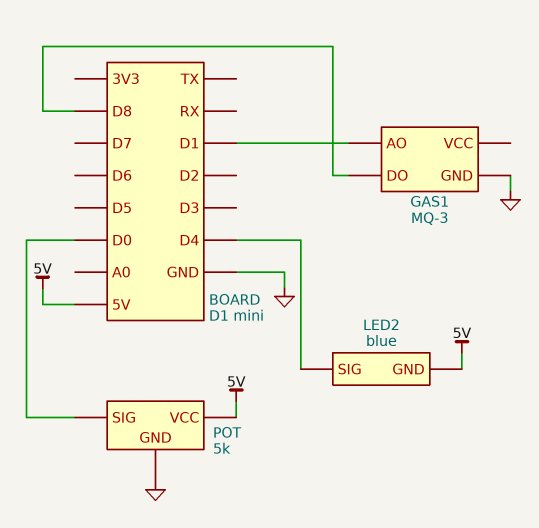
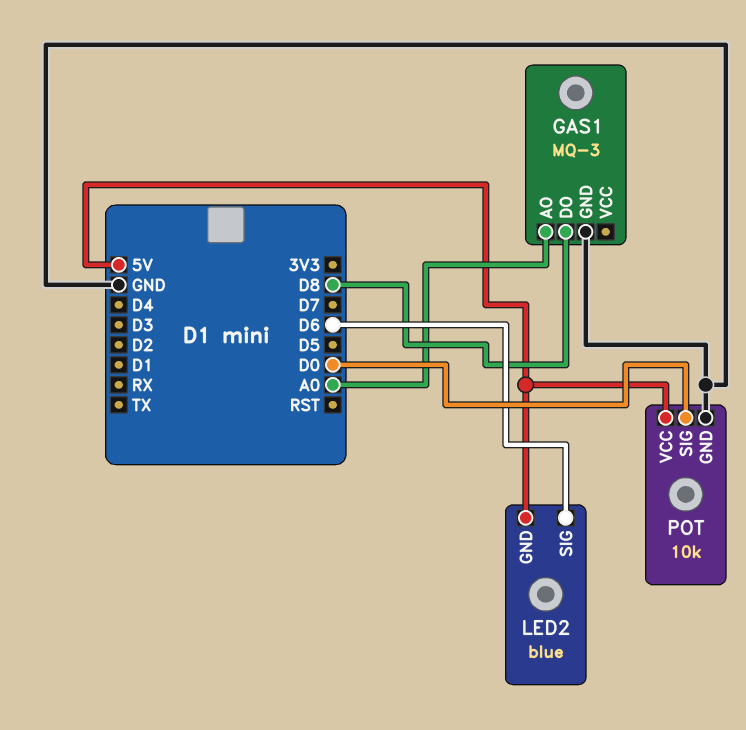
GAS1 pin AO: D1 -> A0
LED2 pin SIG: D4 -> D6
POT: 5k -> 10k

